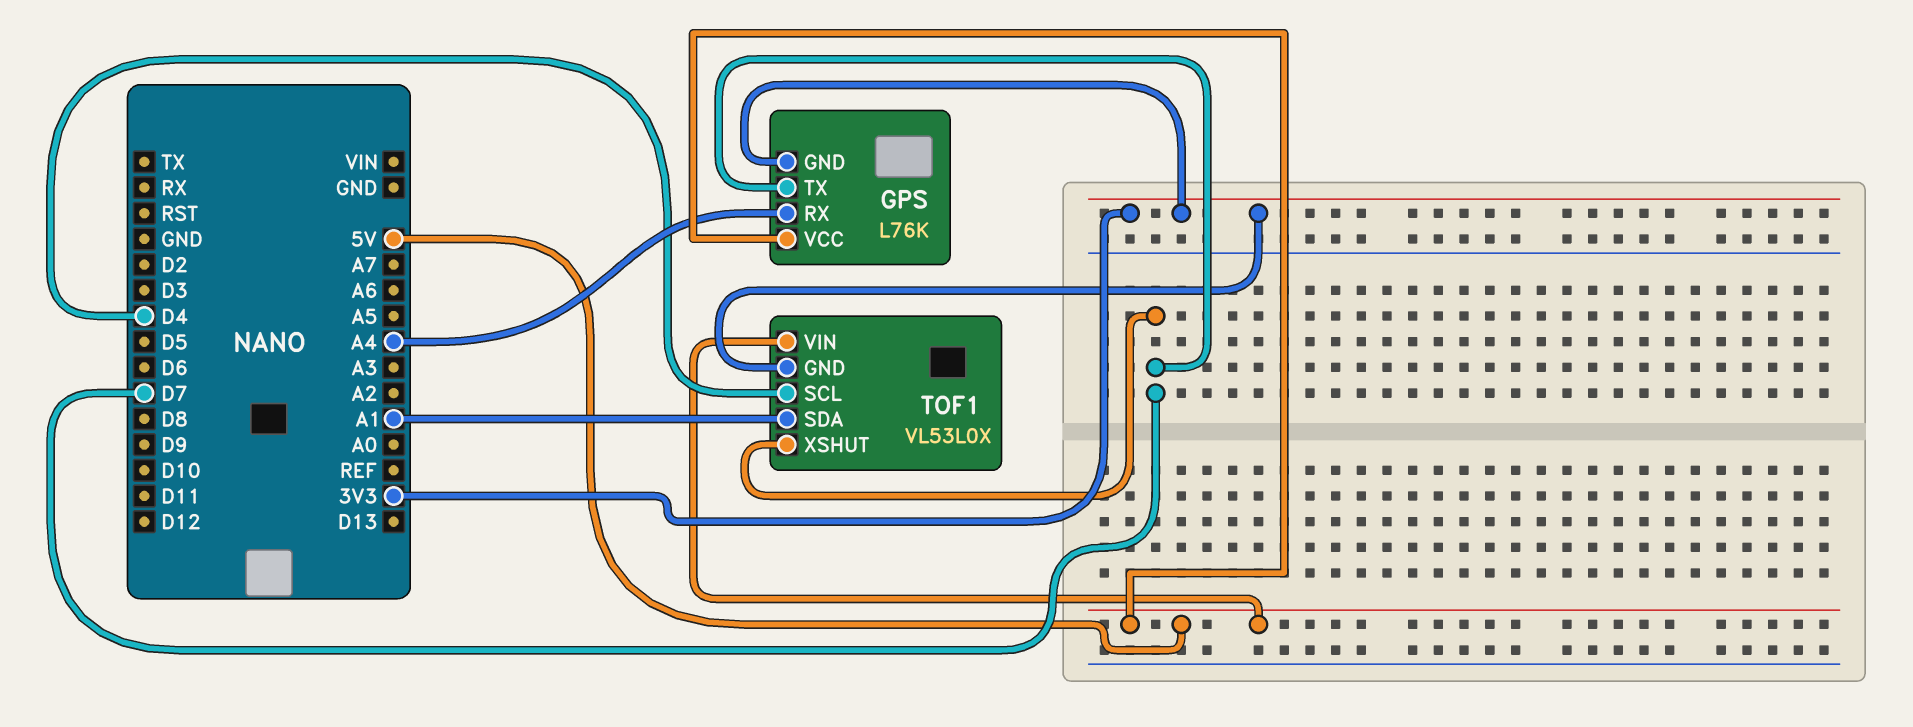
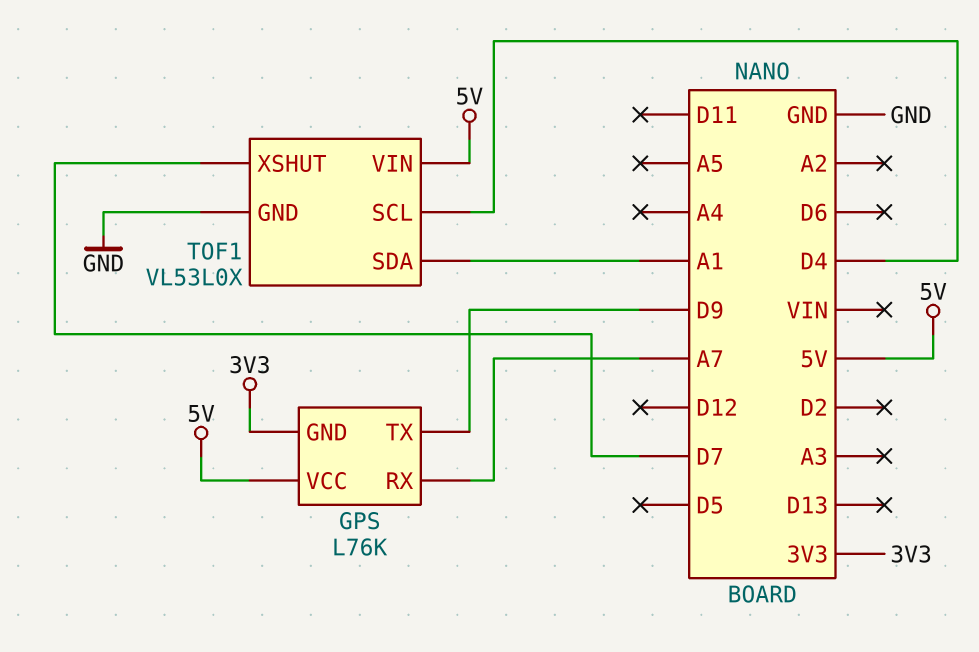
GPS pin RX: A4 -> A7
GPS pin TX: D7 -> D9
TOF1 pin GND: 3V3 -> GND

